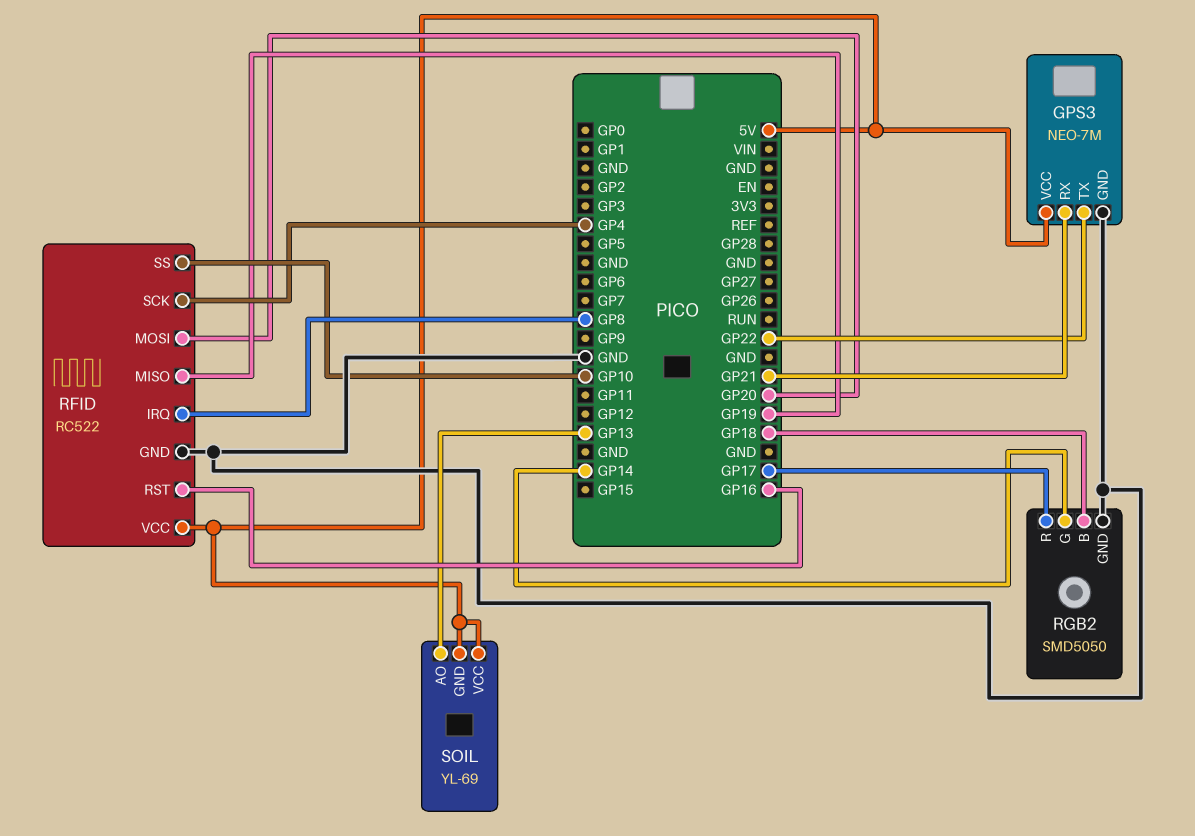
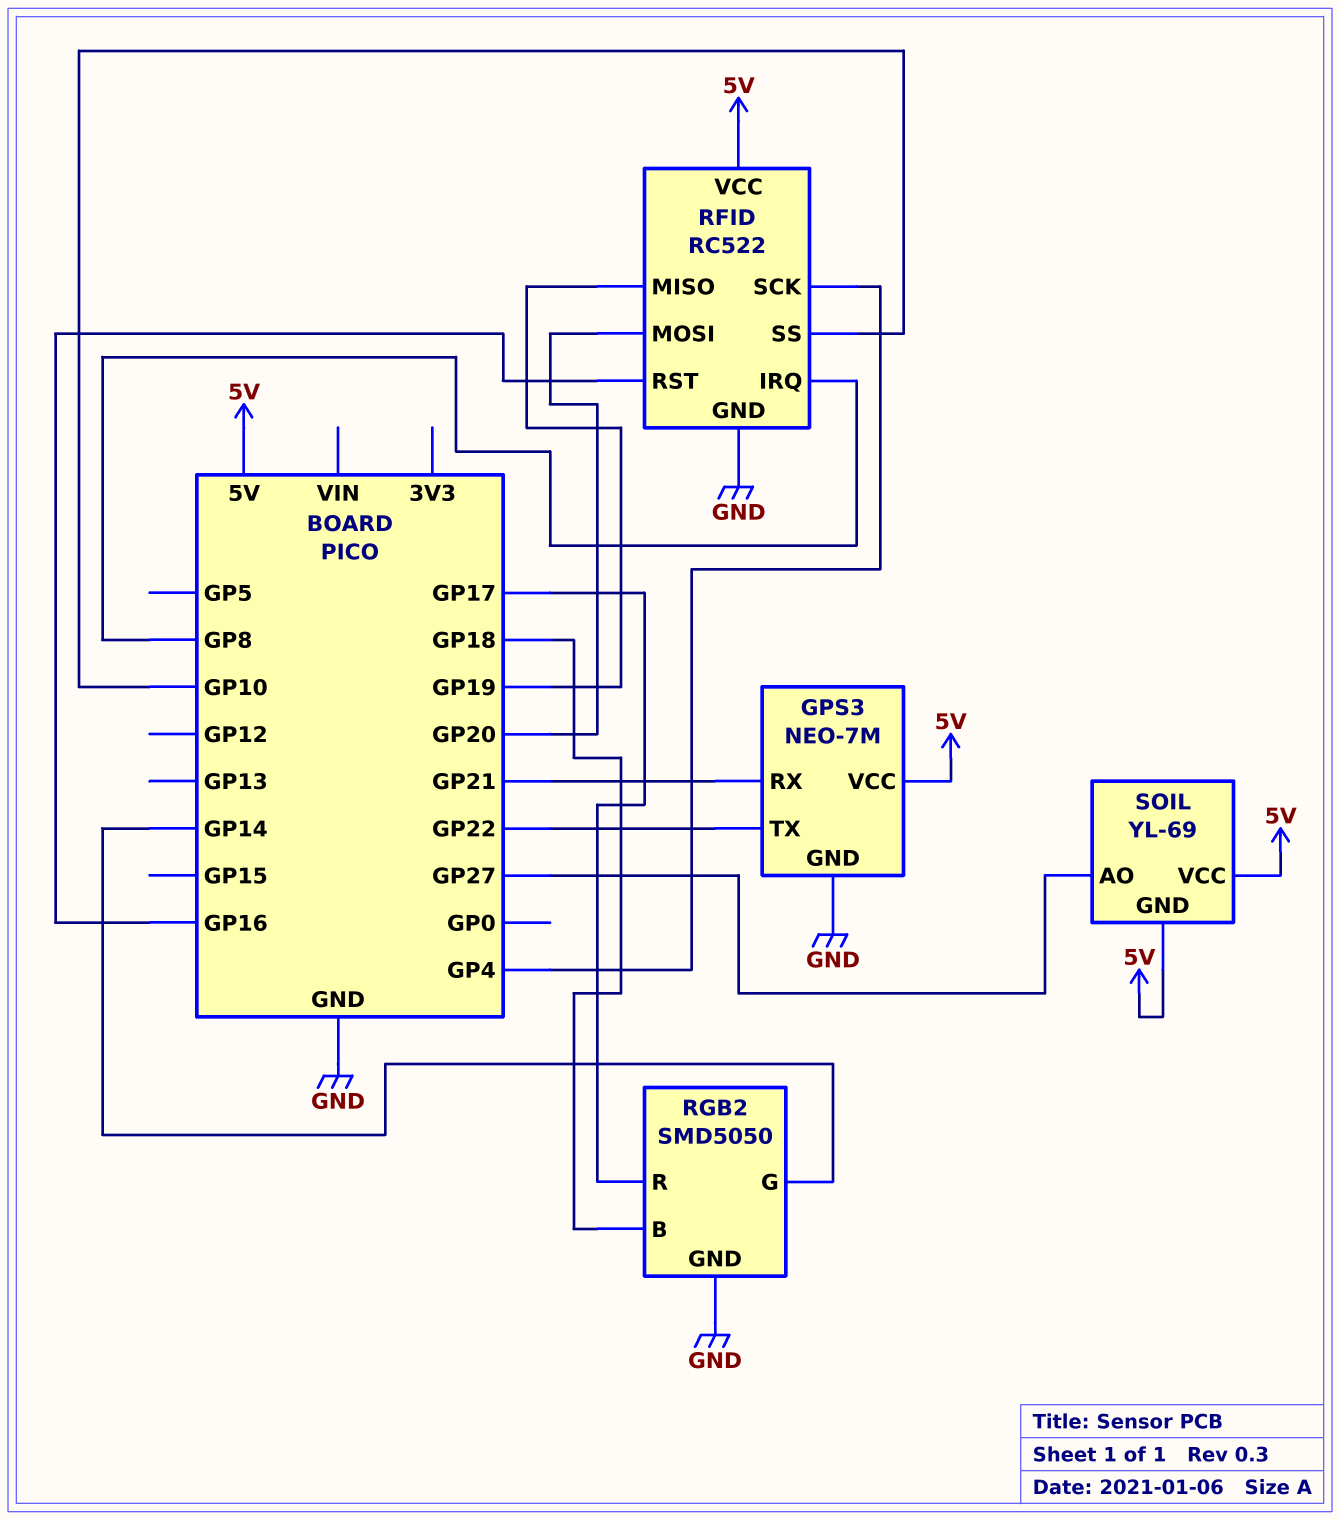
SOIL pin AO: GP13 -> GP27

